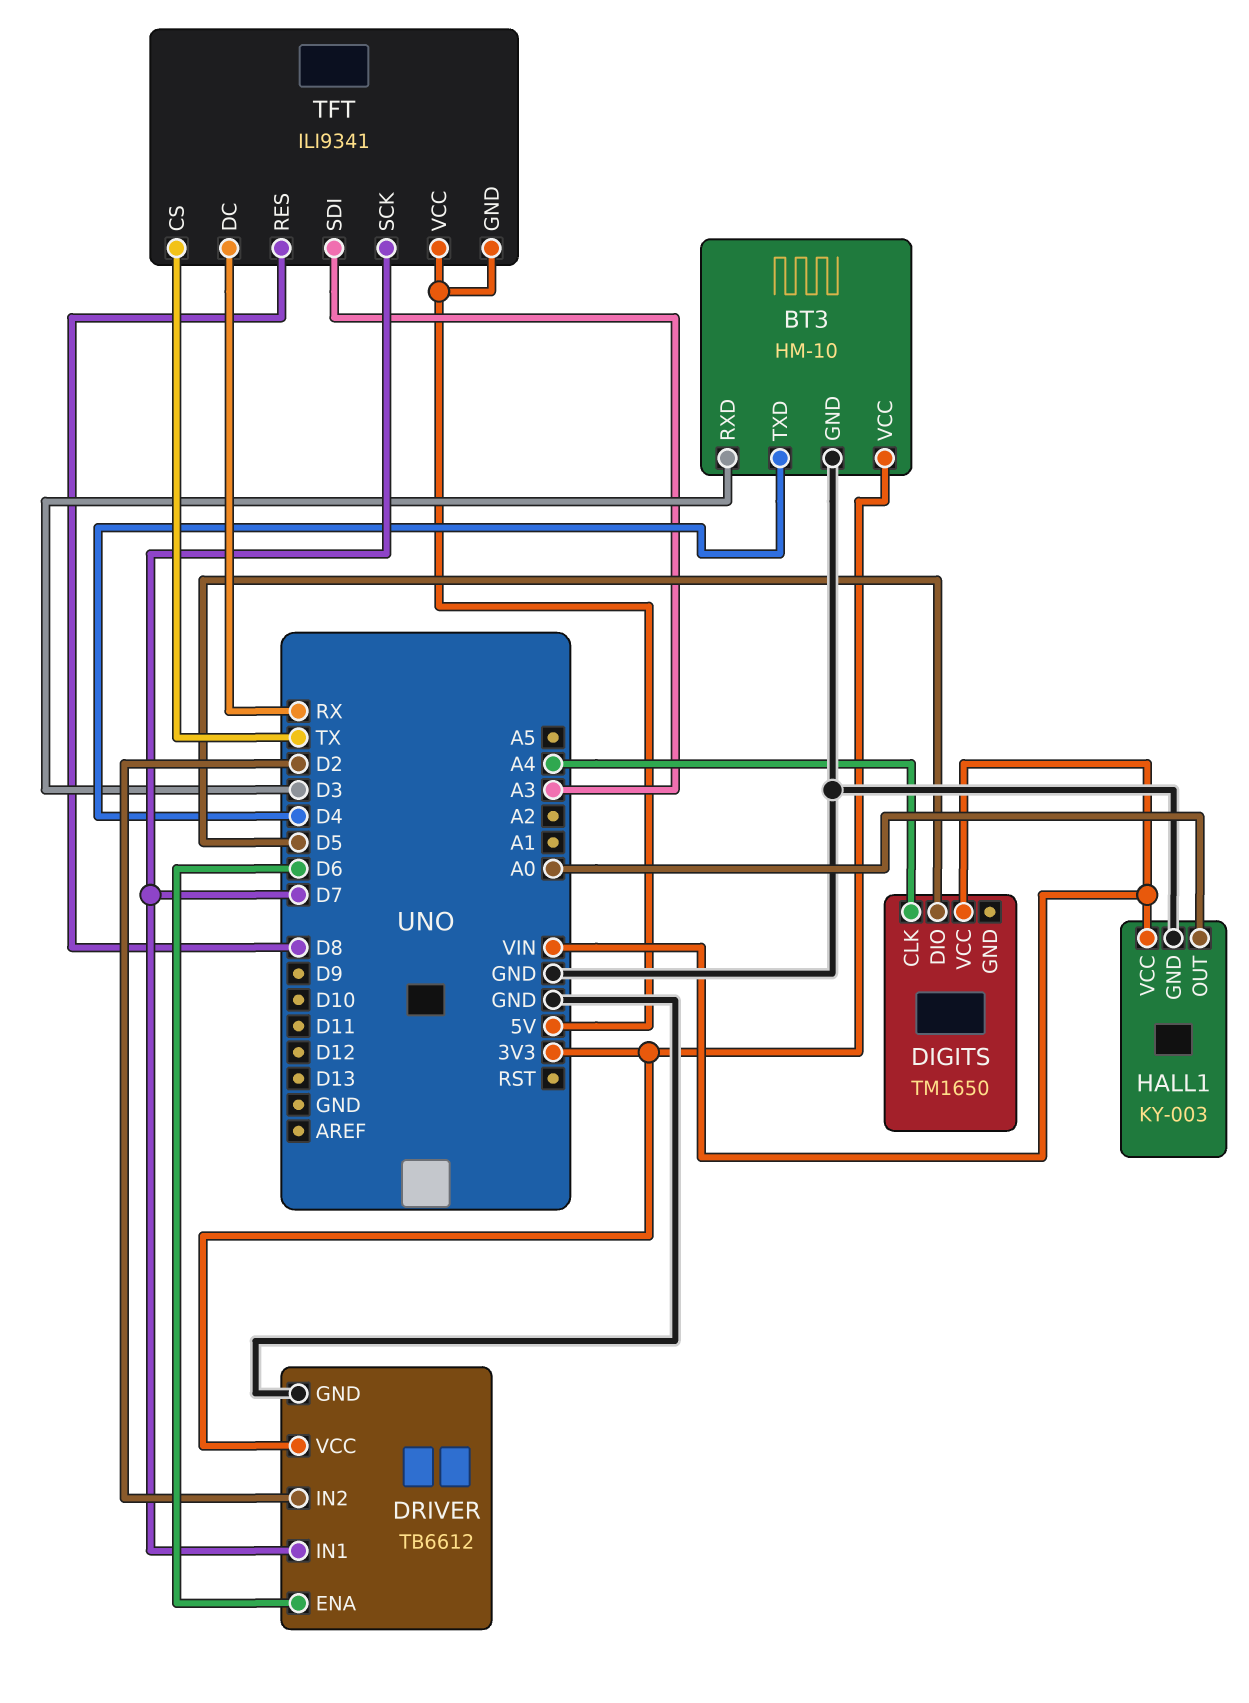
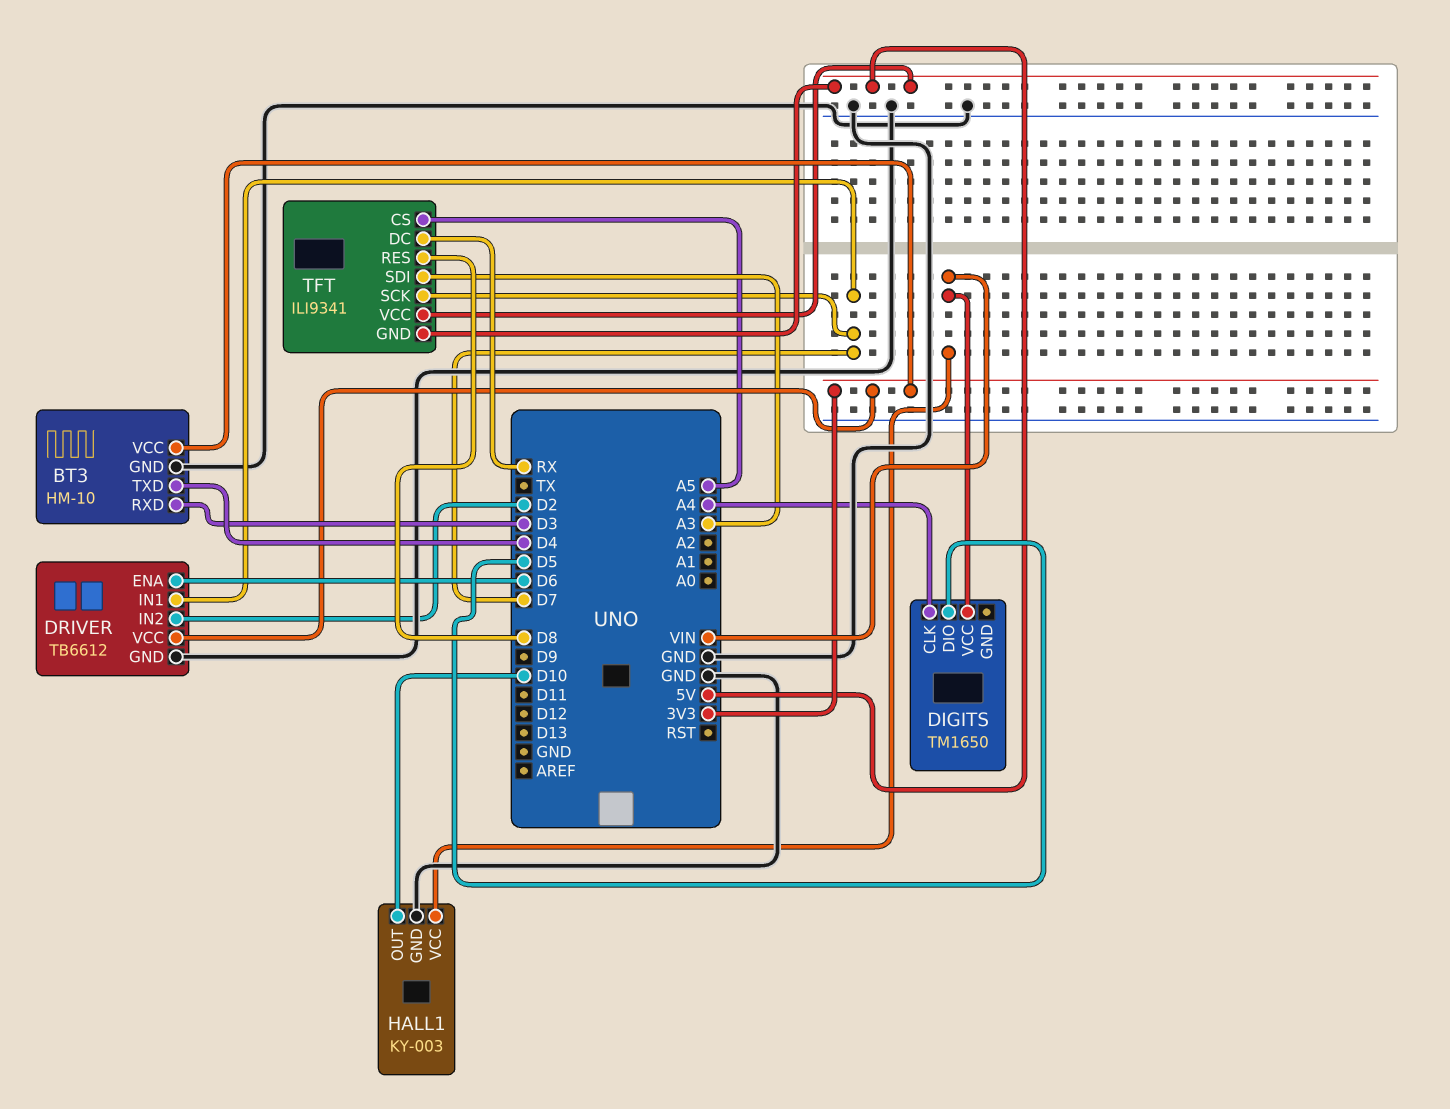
HALL1 pin OUT: A0 -> D10
TFT pin CS: TX -> A5

